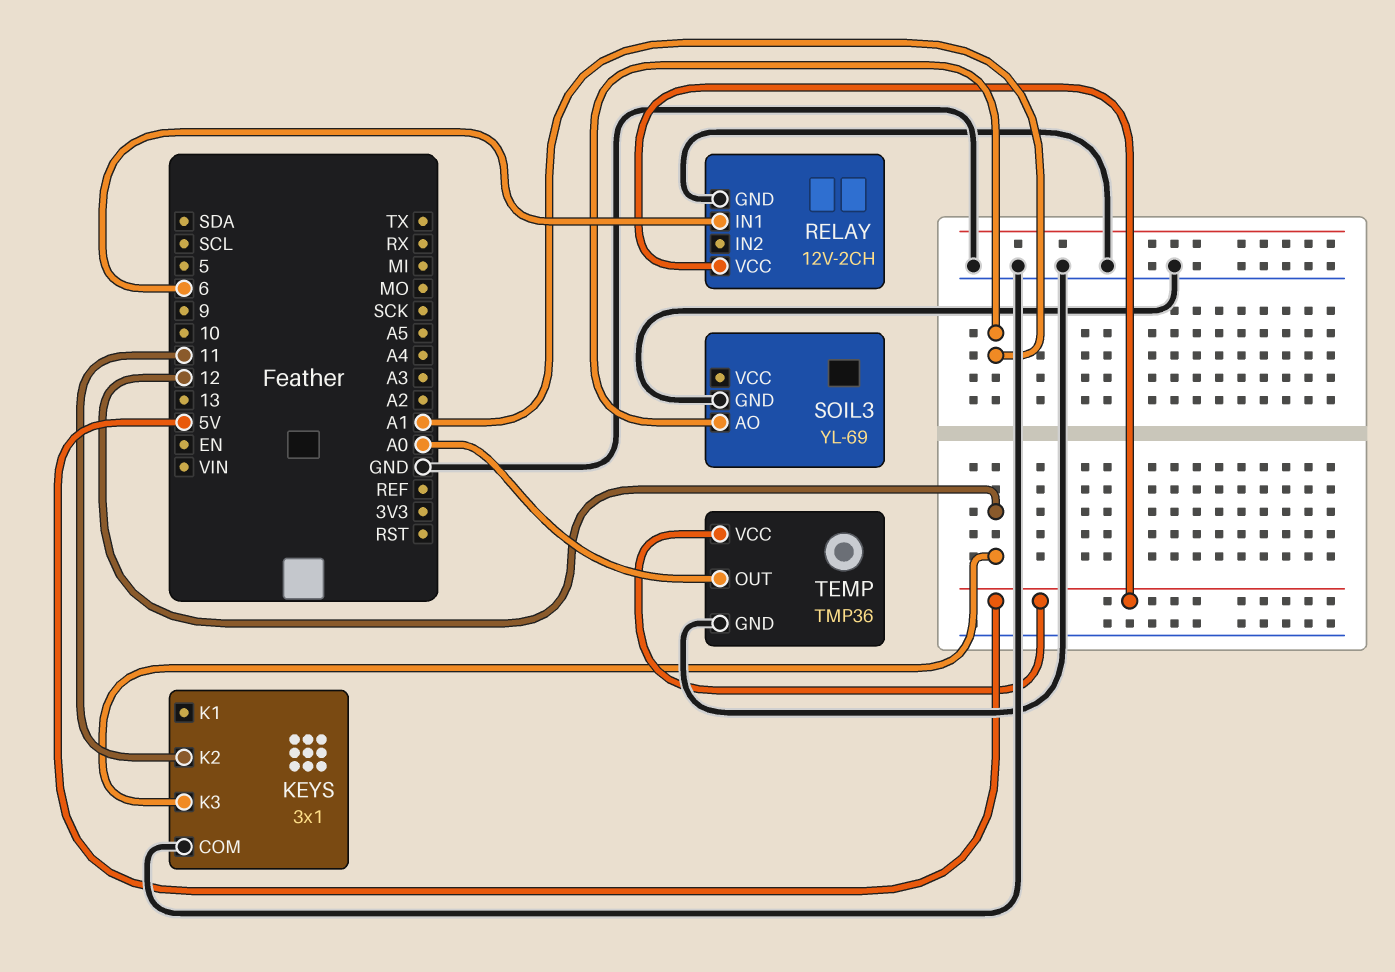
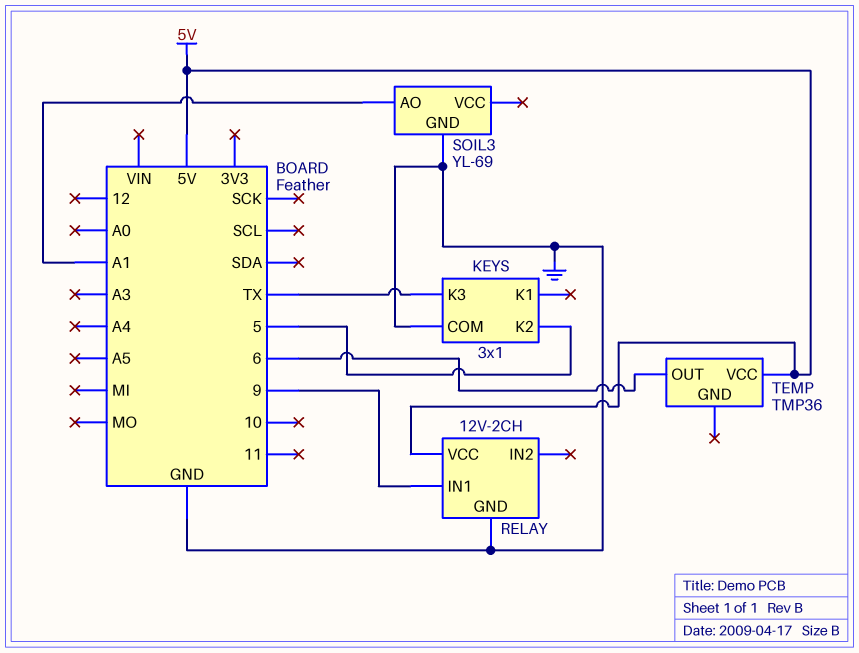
KEYS pin K2: 11 -> 5
KEYS pin K3: 12 -> TX
RELAY pin IN1: 6 -> 9
TEMP pin GND: GND -> none
TEMP pin OUT: A0 -> 6

